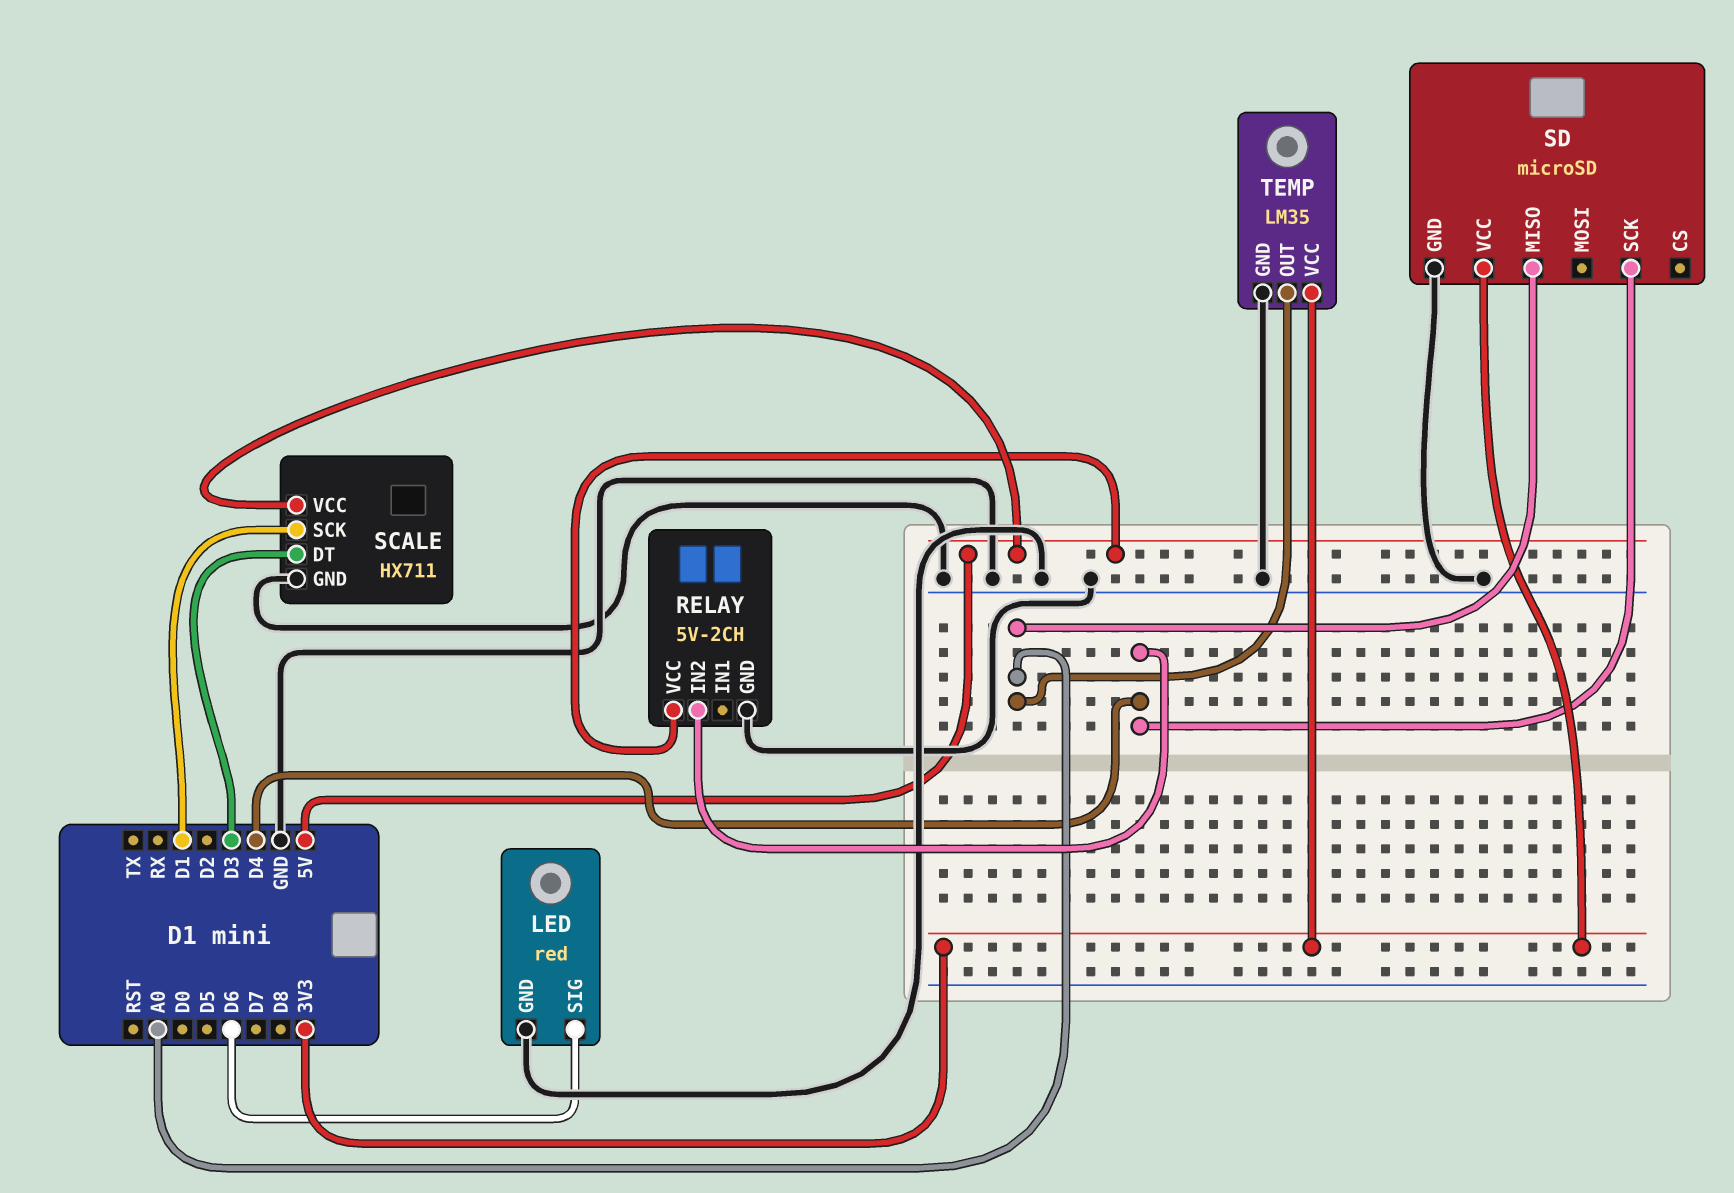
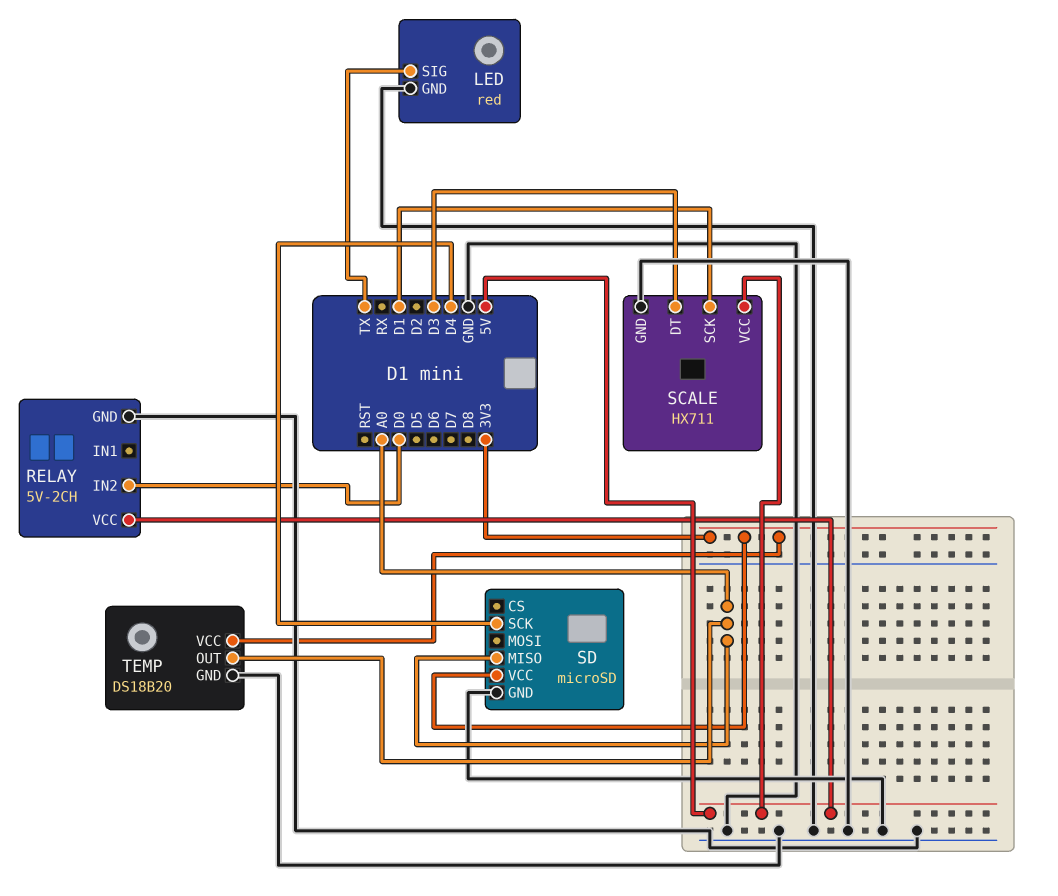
LED pin SIG: D6 -> TX
RELAY pin IN2: D4 -> D0
TEMP: LM35 -> DS18B20

